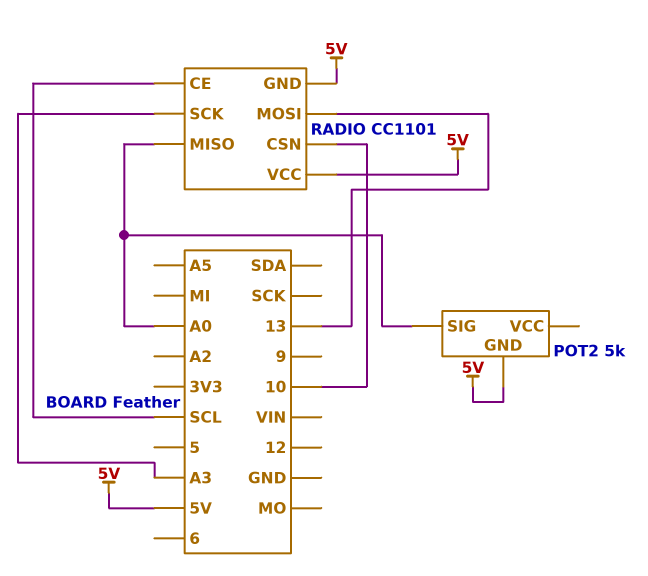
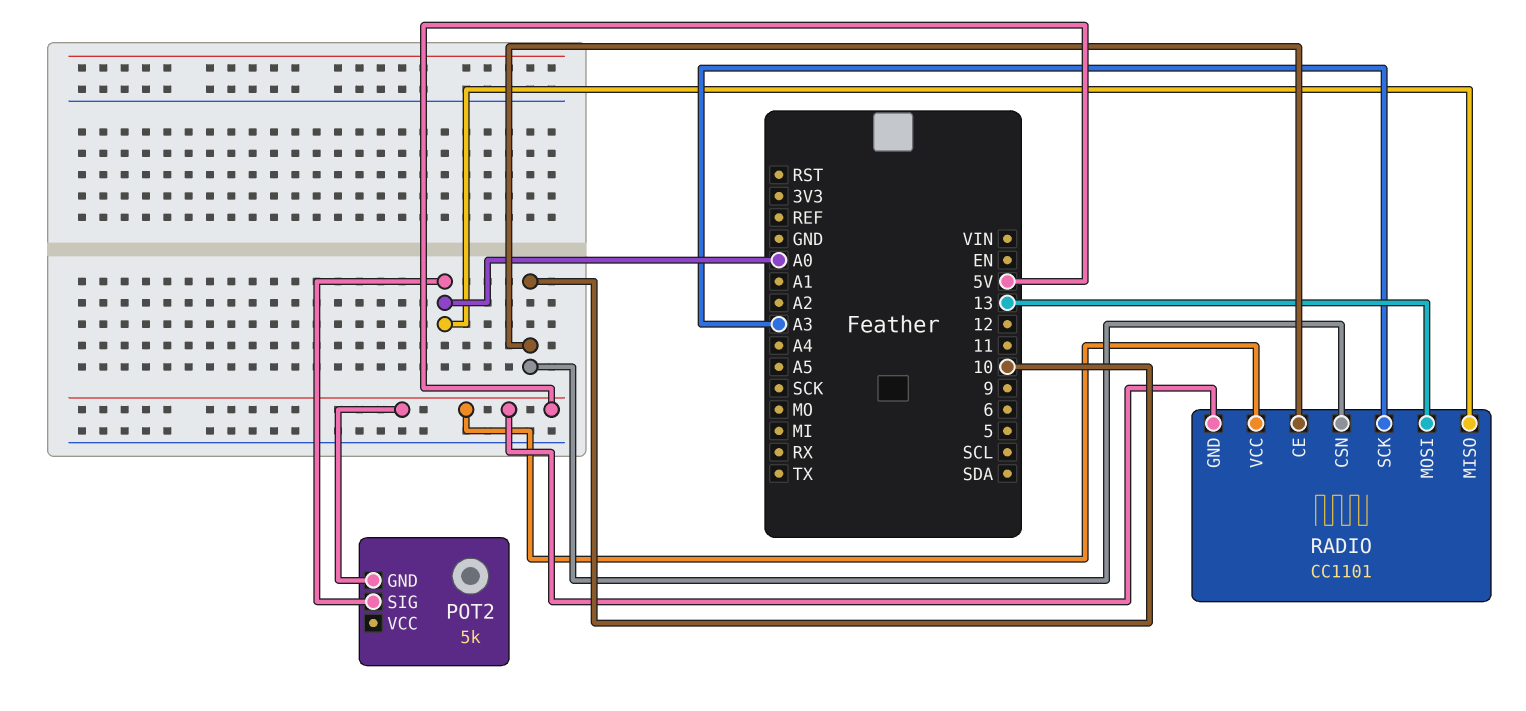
RADIO pin CE: SCL -> 10

